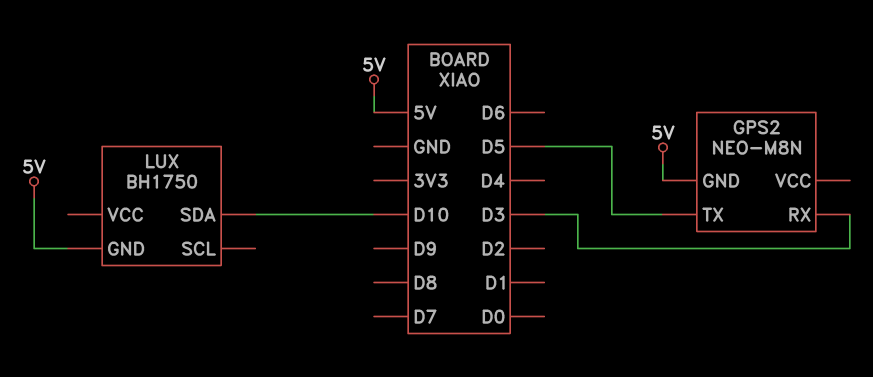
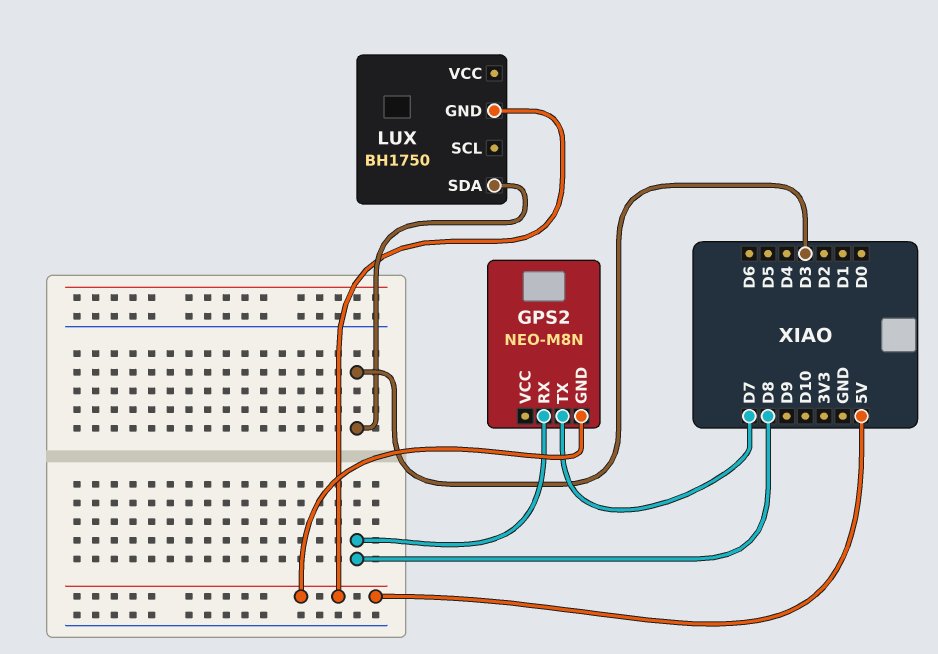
GPS2 pin RX: D3 -> D8
GPS2 pin TX: D5 -> D7
LUX pin SDA: D10 -> D3

